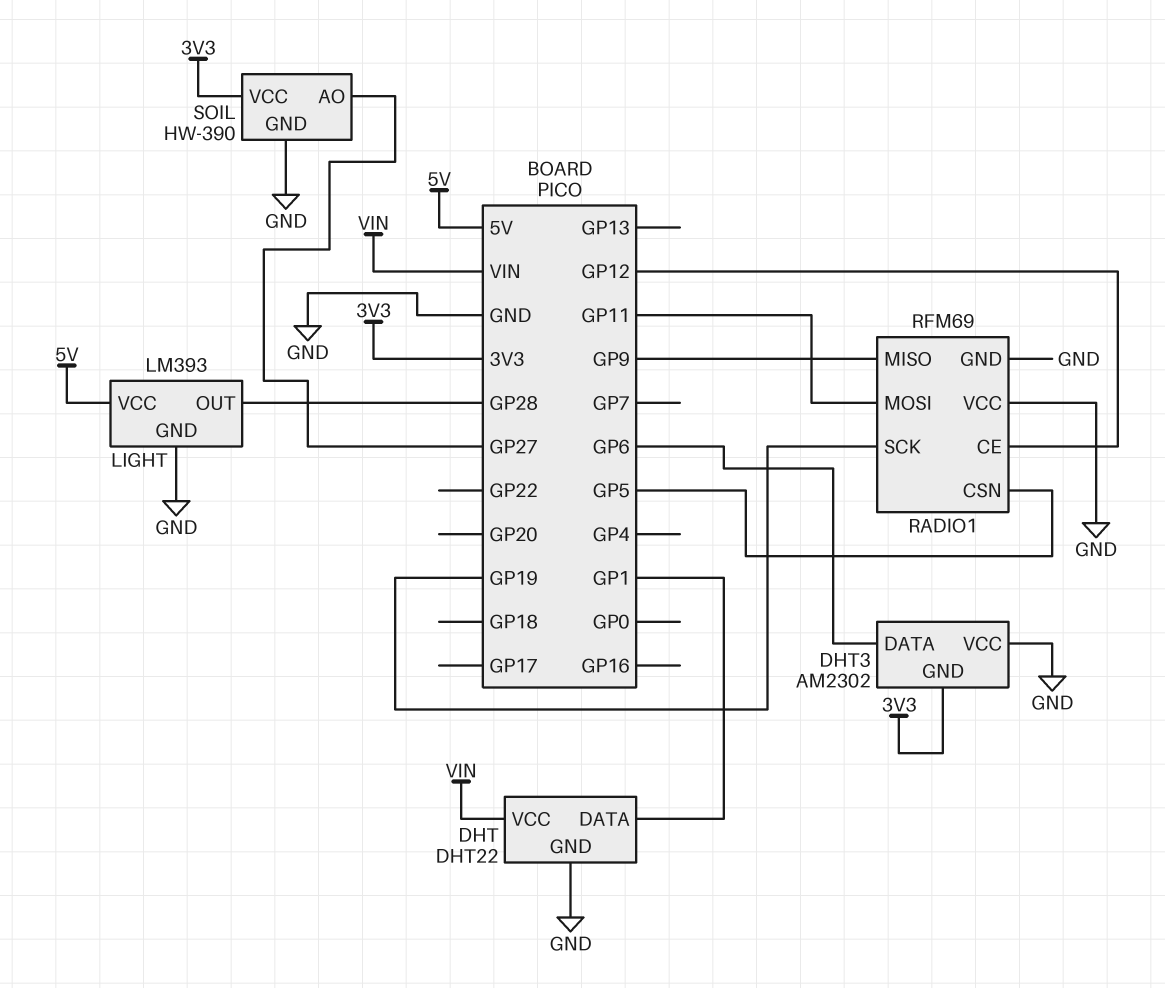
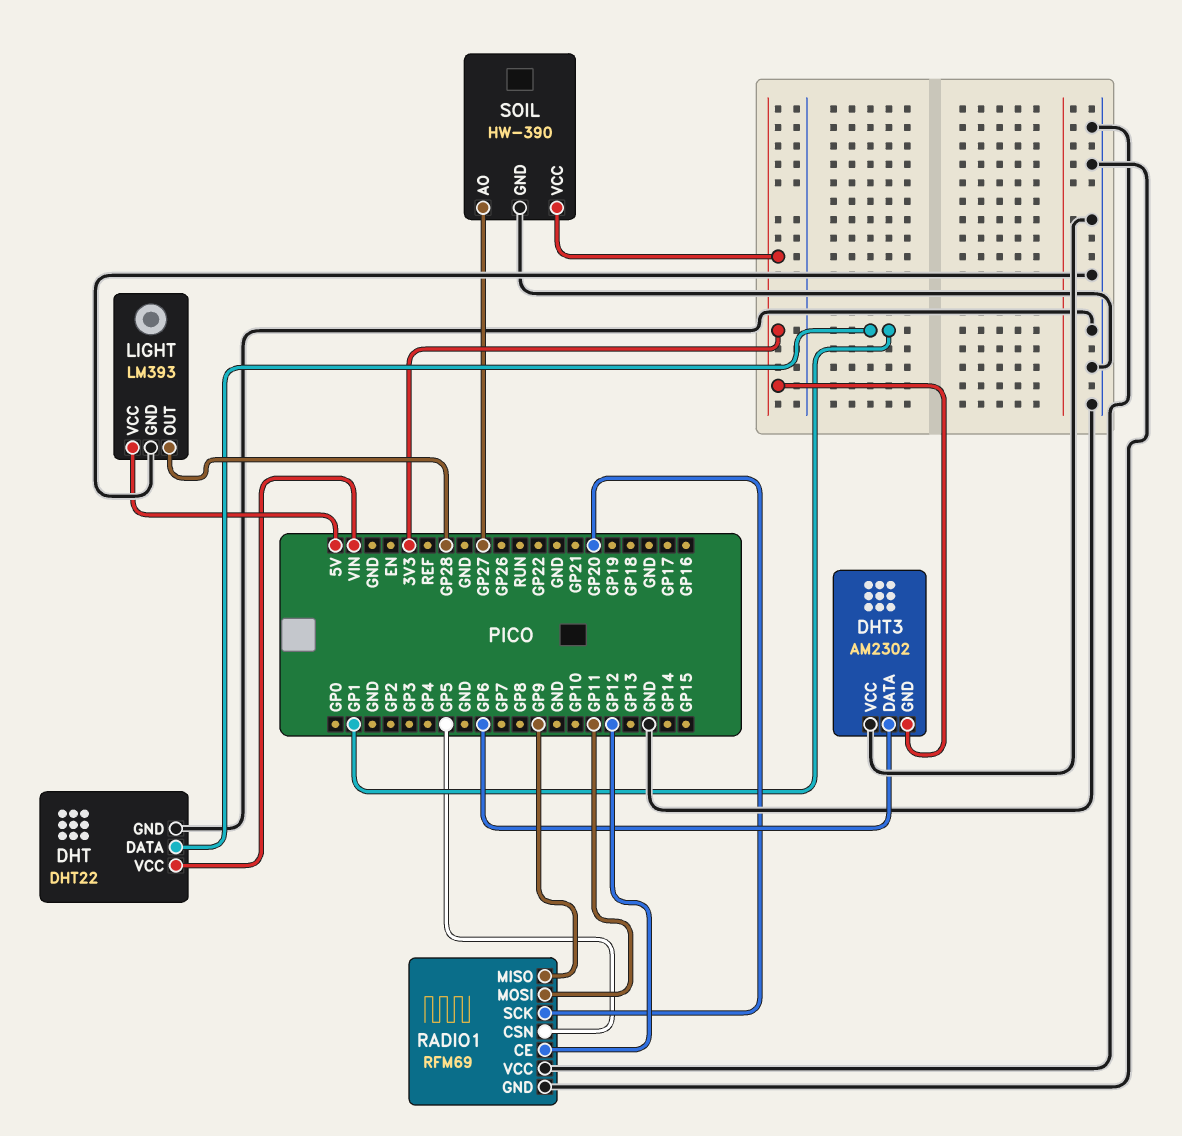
RADIO1 pin SCK: GP19 -> GP20

